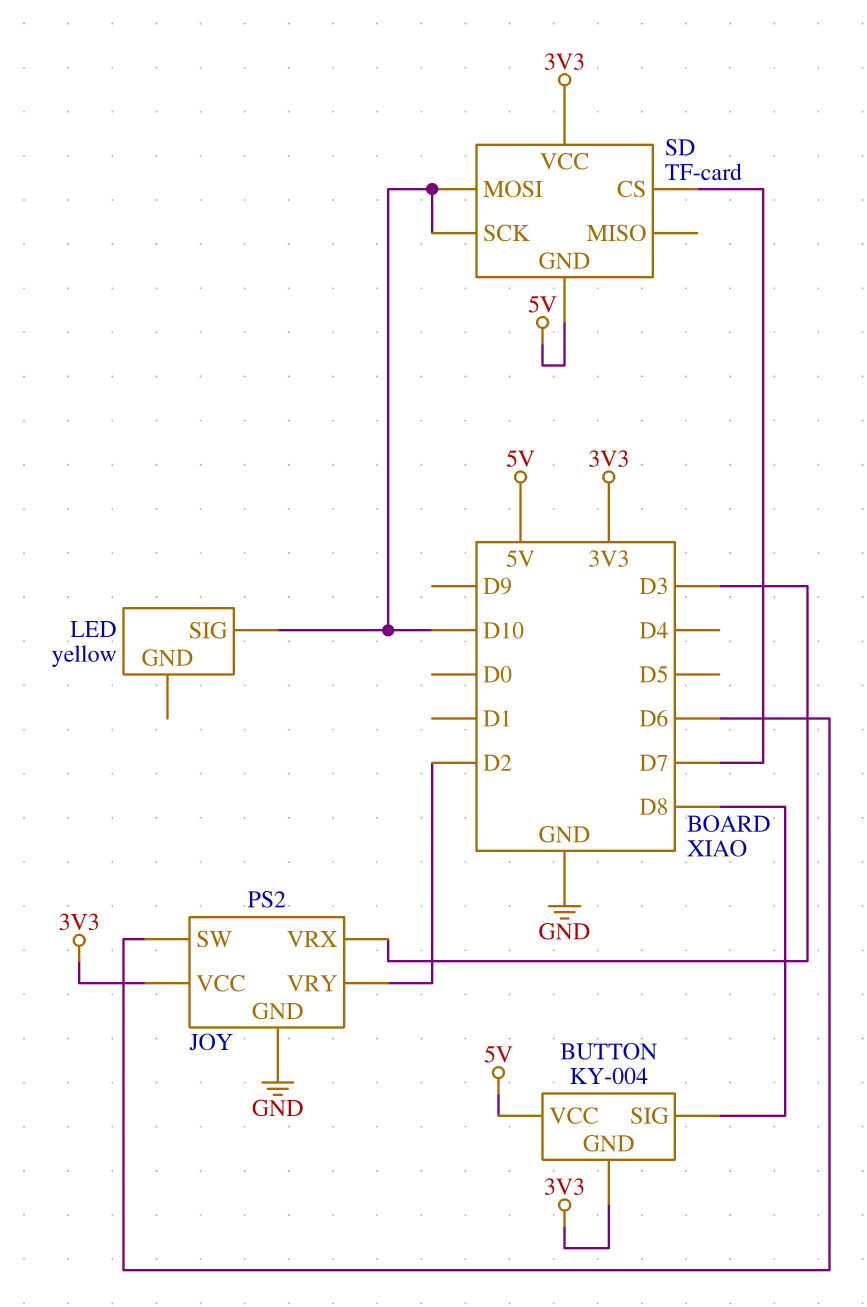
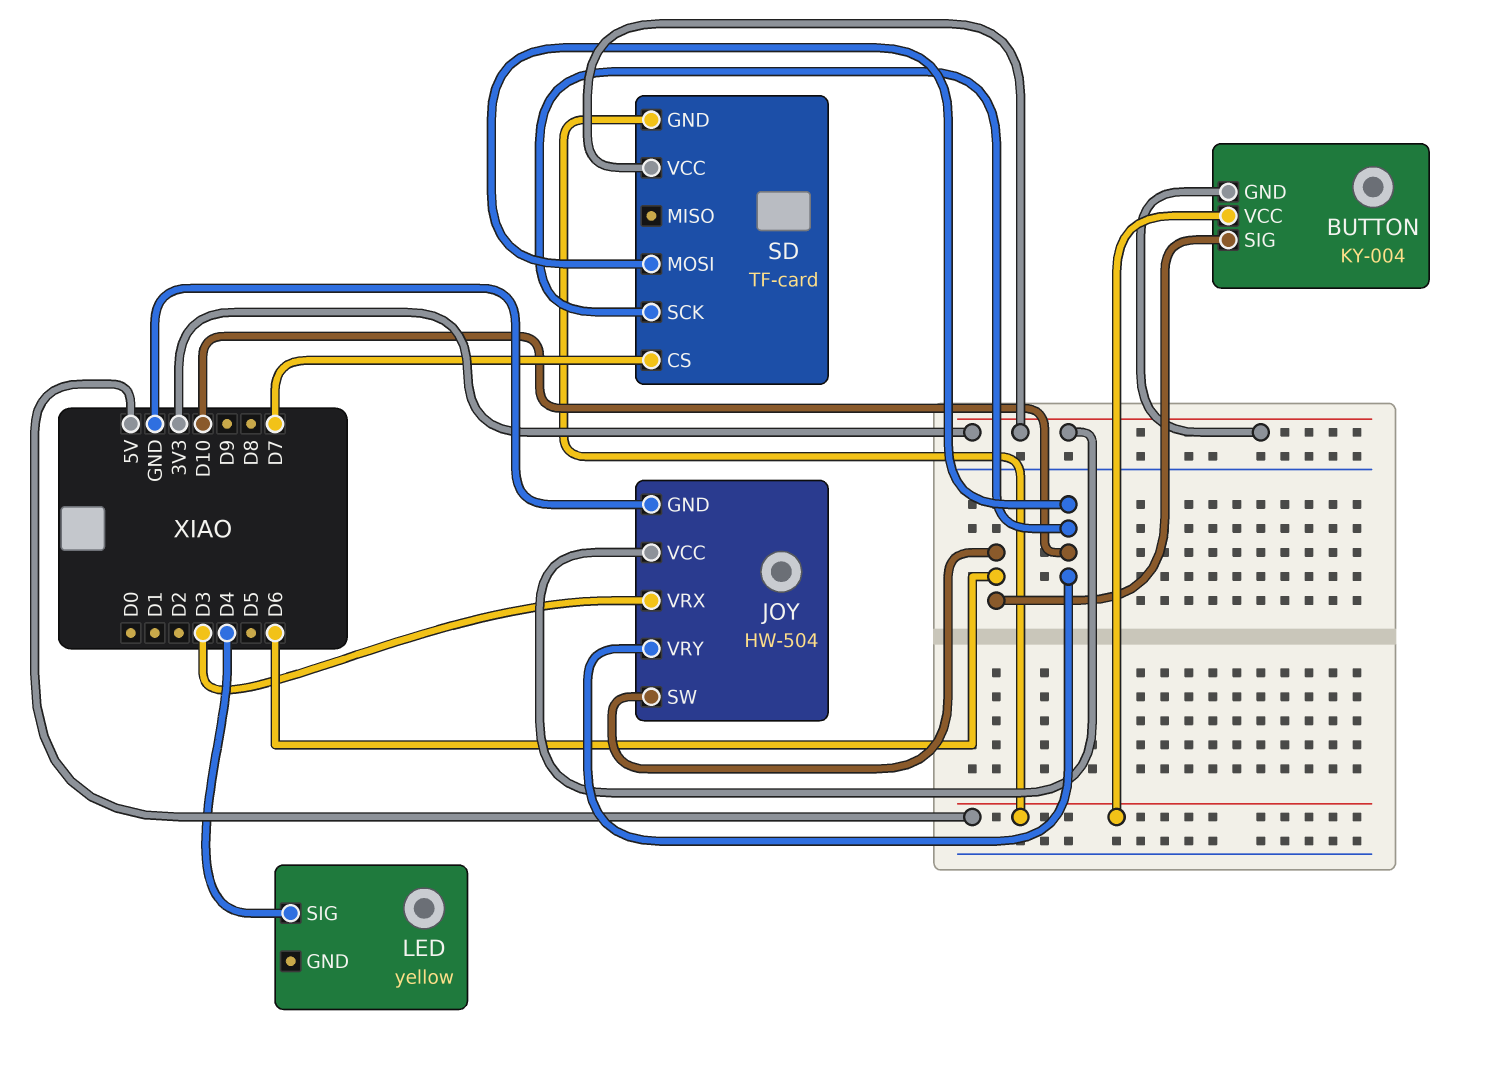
BUTTON pin SIG: D8 -> D6
JOY: PS2 -> HW-504
JOY pin VRY: D2 -> D10
LED pin SIG: D10 -> D4

